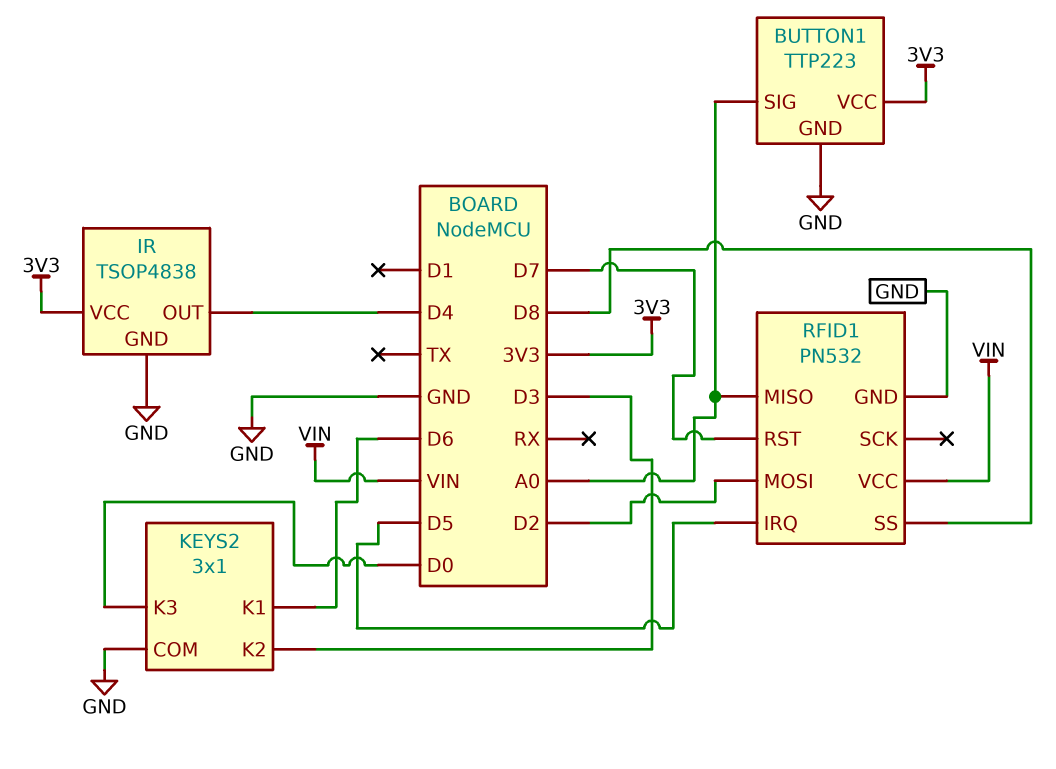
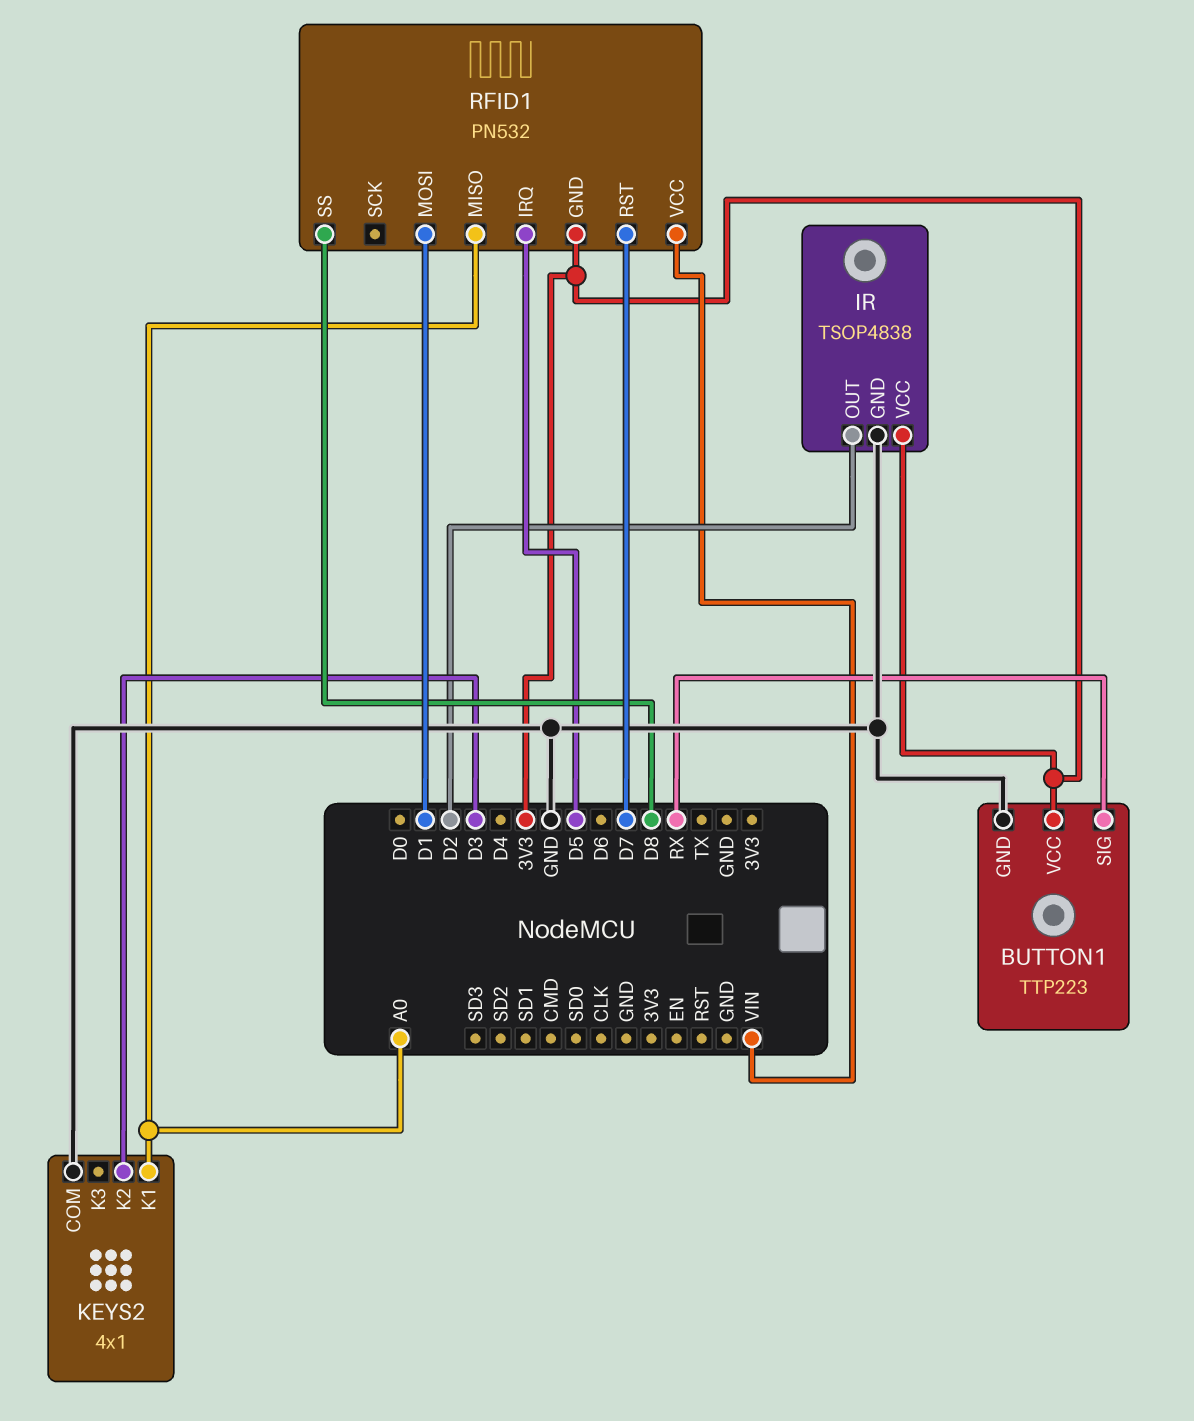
BUTTON1 pin SIG: A0 -> RX
IR pin OUT: D4 -> D2
KEYS2: 3x1 -> 4x1
KEYS2 pin K1: D6 -> A0
KEYS2 pin K3: D0 -> none
RFID1 pin GND: GND -> 3V3
RFID1 pin MOSI: D2 -> D1

